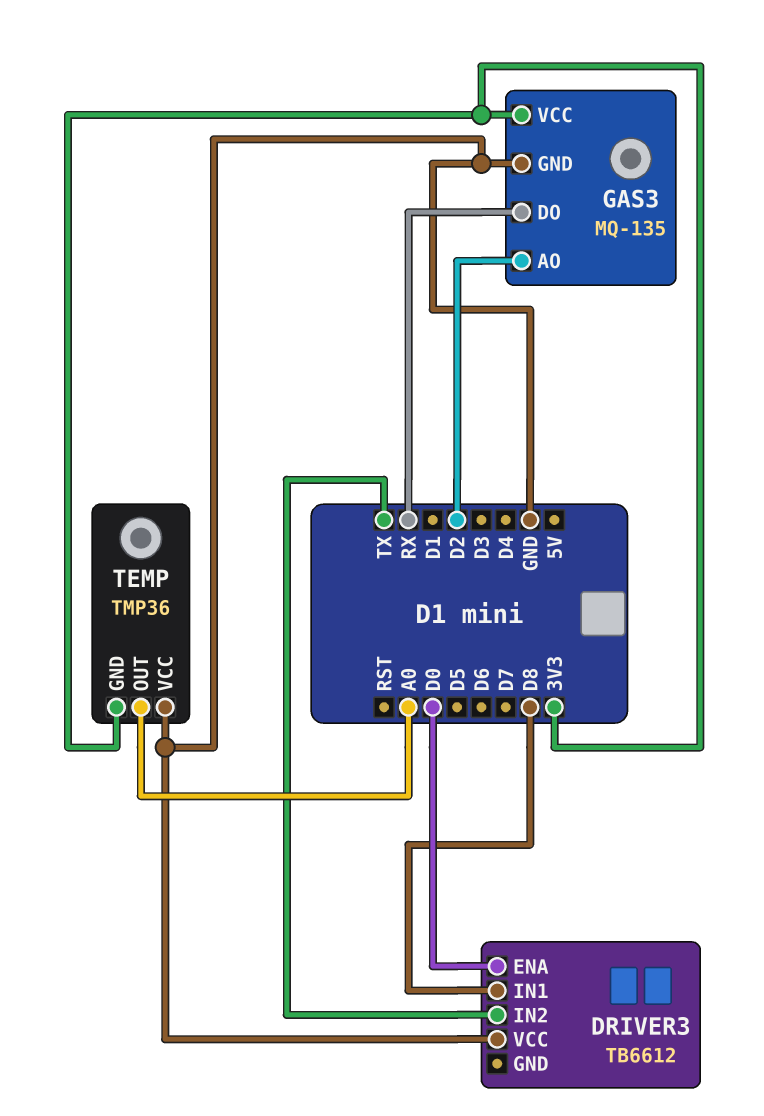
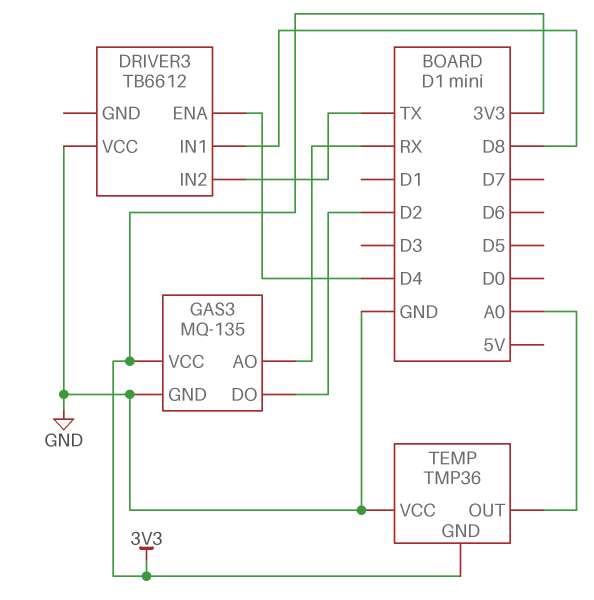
DRIVER3 pin ENA: D0 -> D4
GAS3 pin AO: D2 -> RX
GAS3 pin DO: RX -> D2

